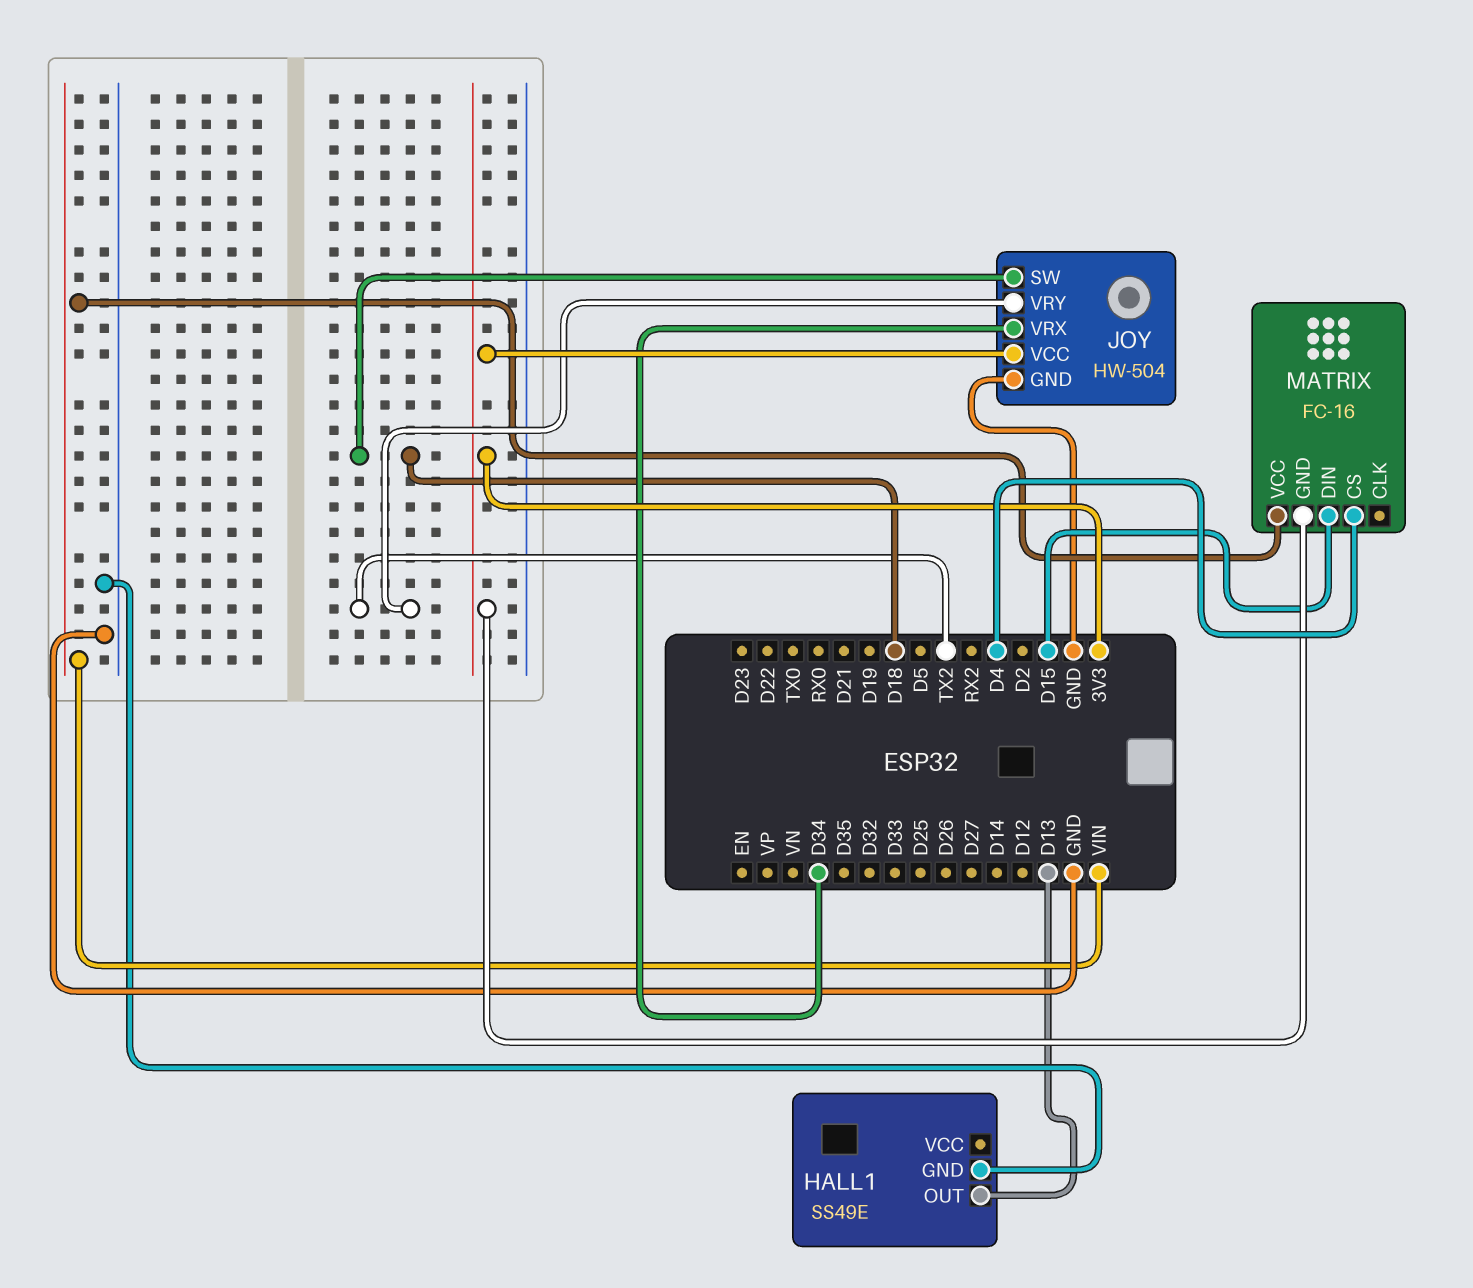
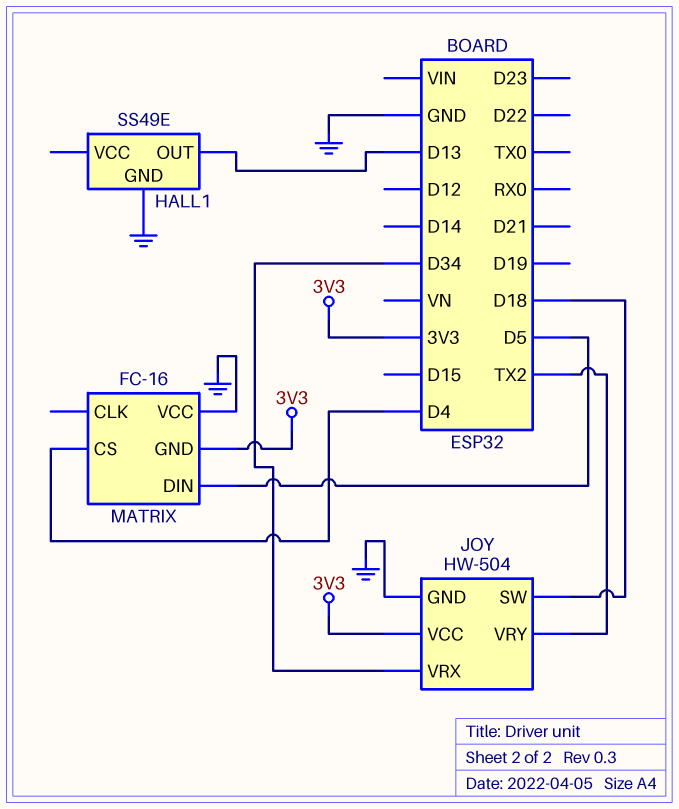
MATRIX pin DIN: D15 -> D5
MATRIX pin VCC: VIN -> GND

